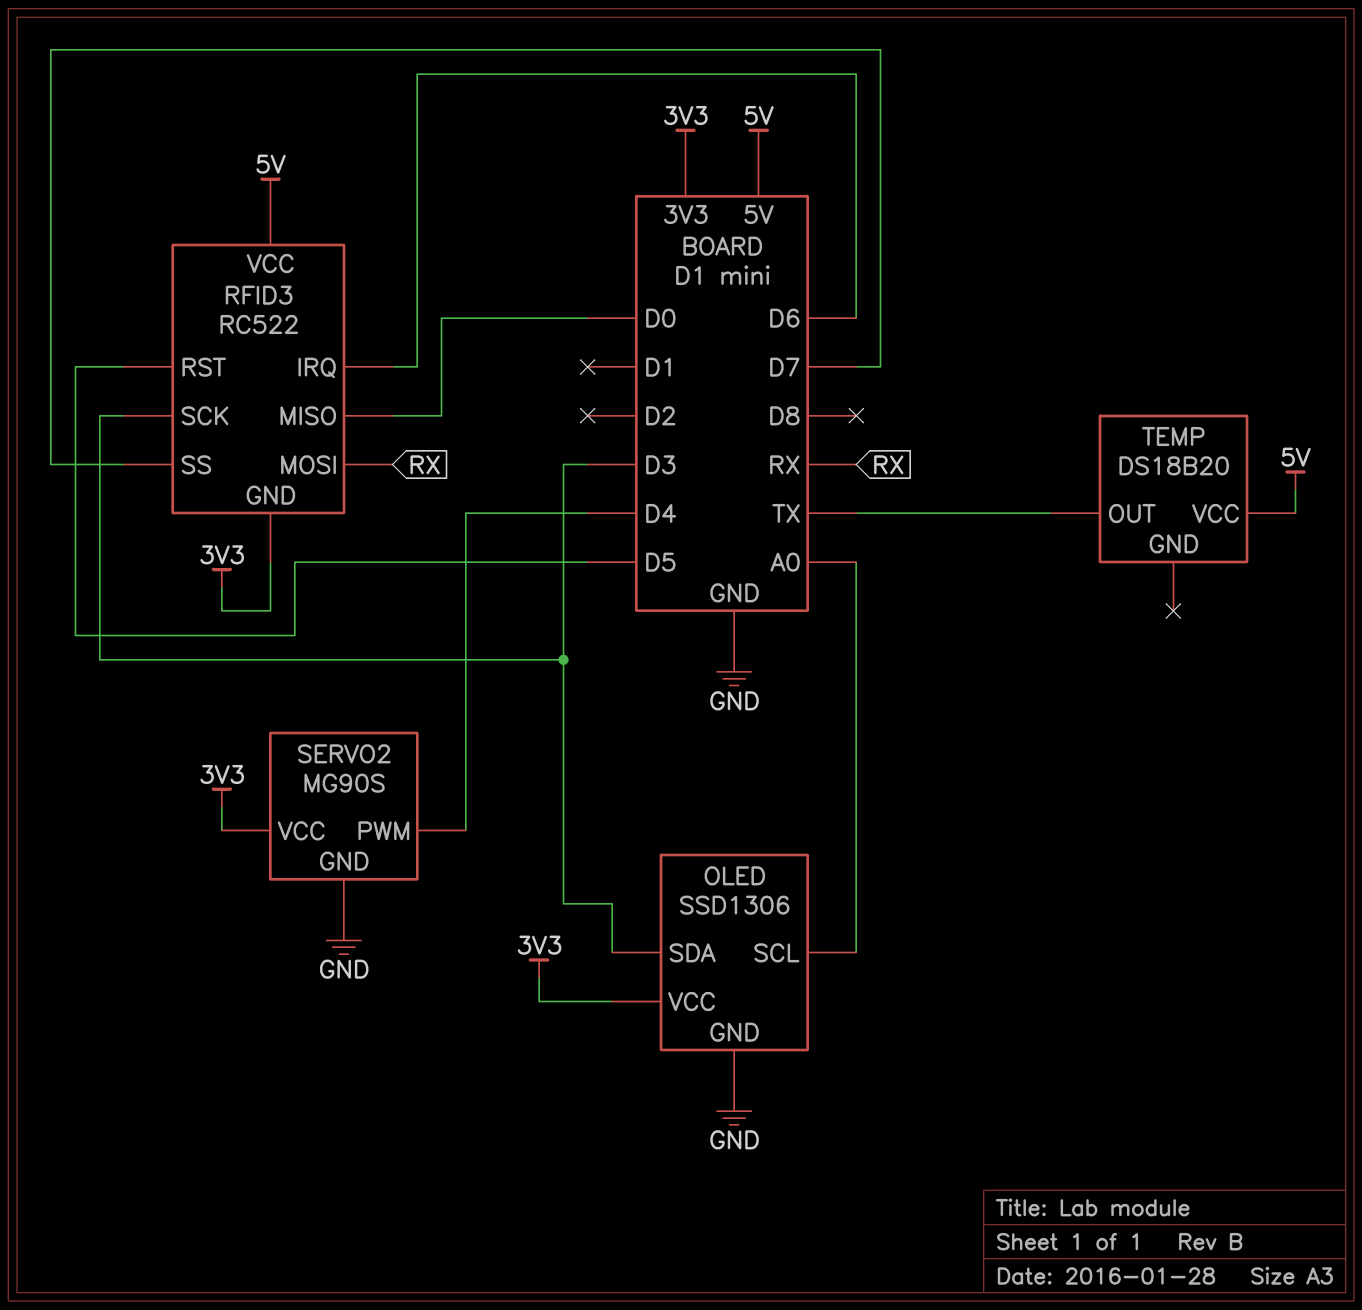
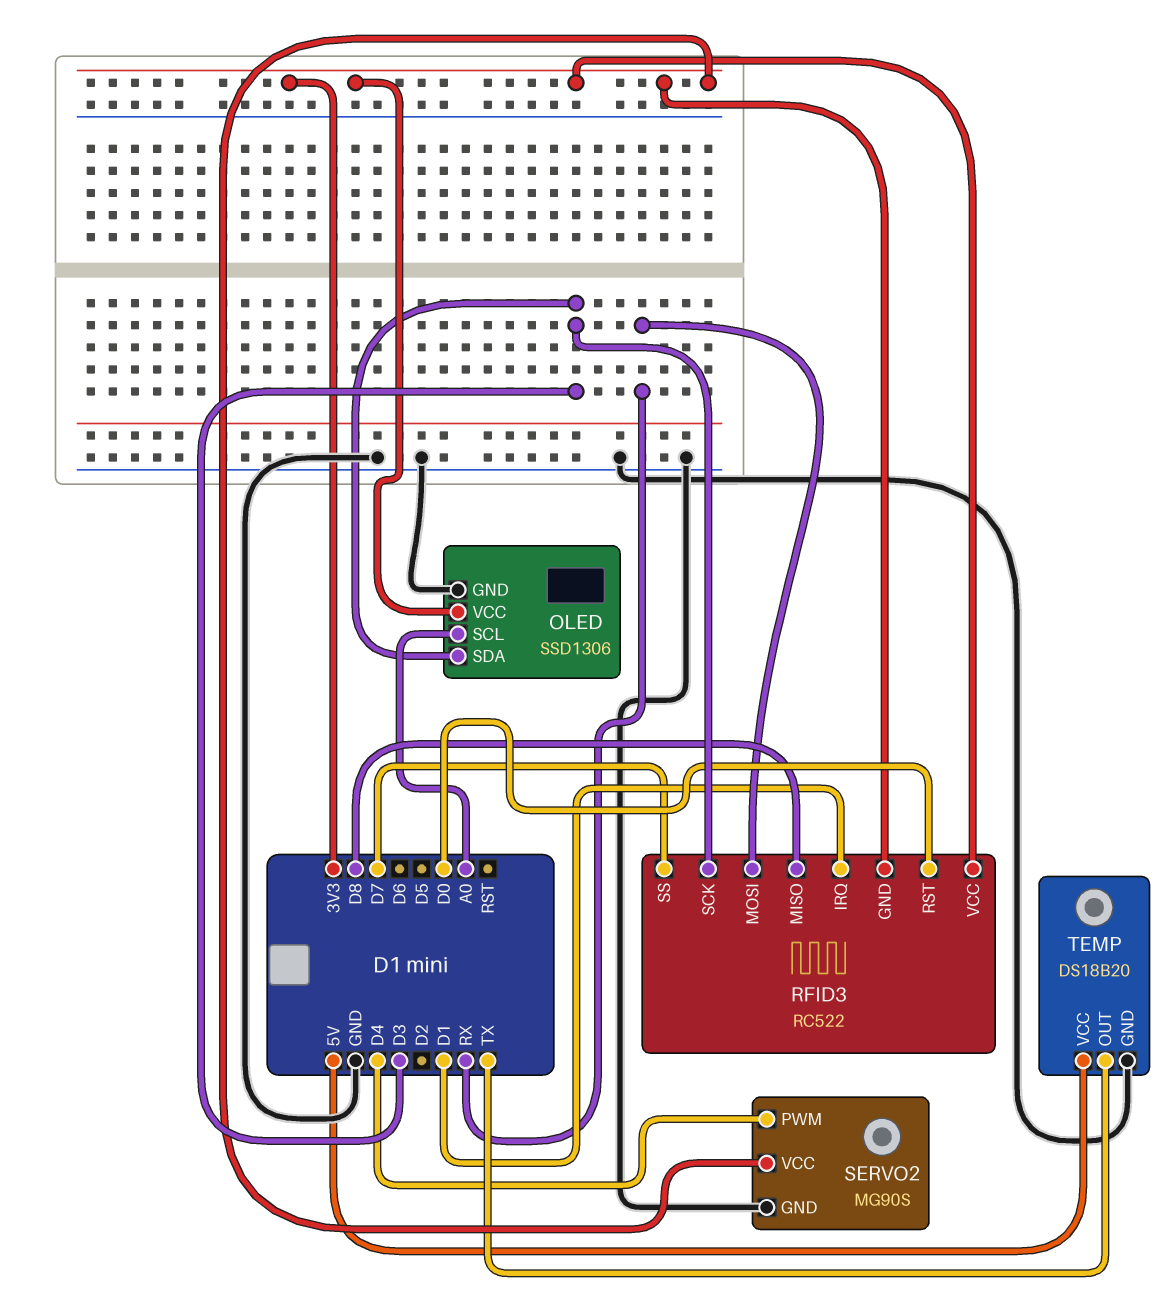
RFID3 pin IRQ: D6 -> D1
RFID3 pin MISO: D0 -> D8
RFID3 pin RST: D5 -> D0
RFID3 pin VCC: 5V -> 3V3
TEMP pin GND: none -> GND

